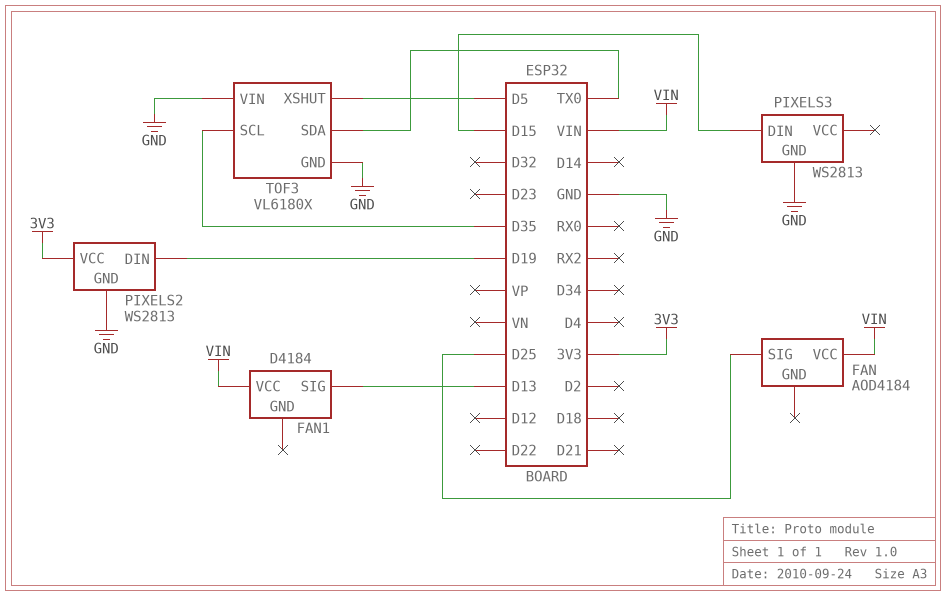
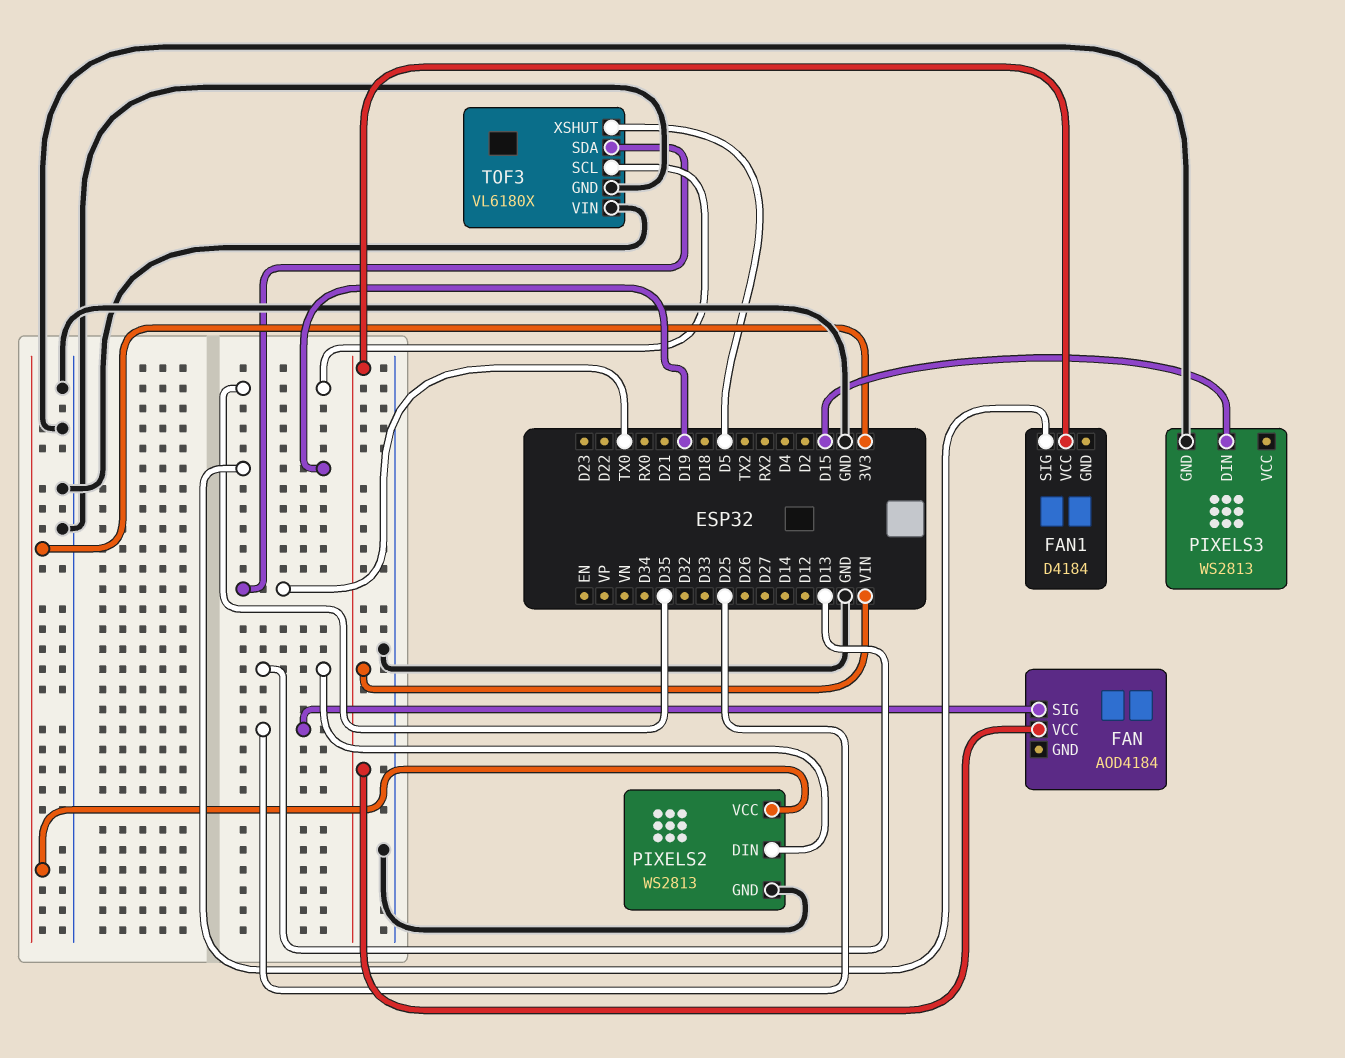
FAN1 pin SIG: D13 -> D19
PIXELS2 pin DIN: D19 -> D13

